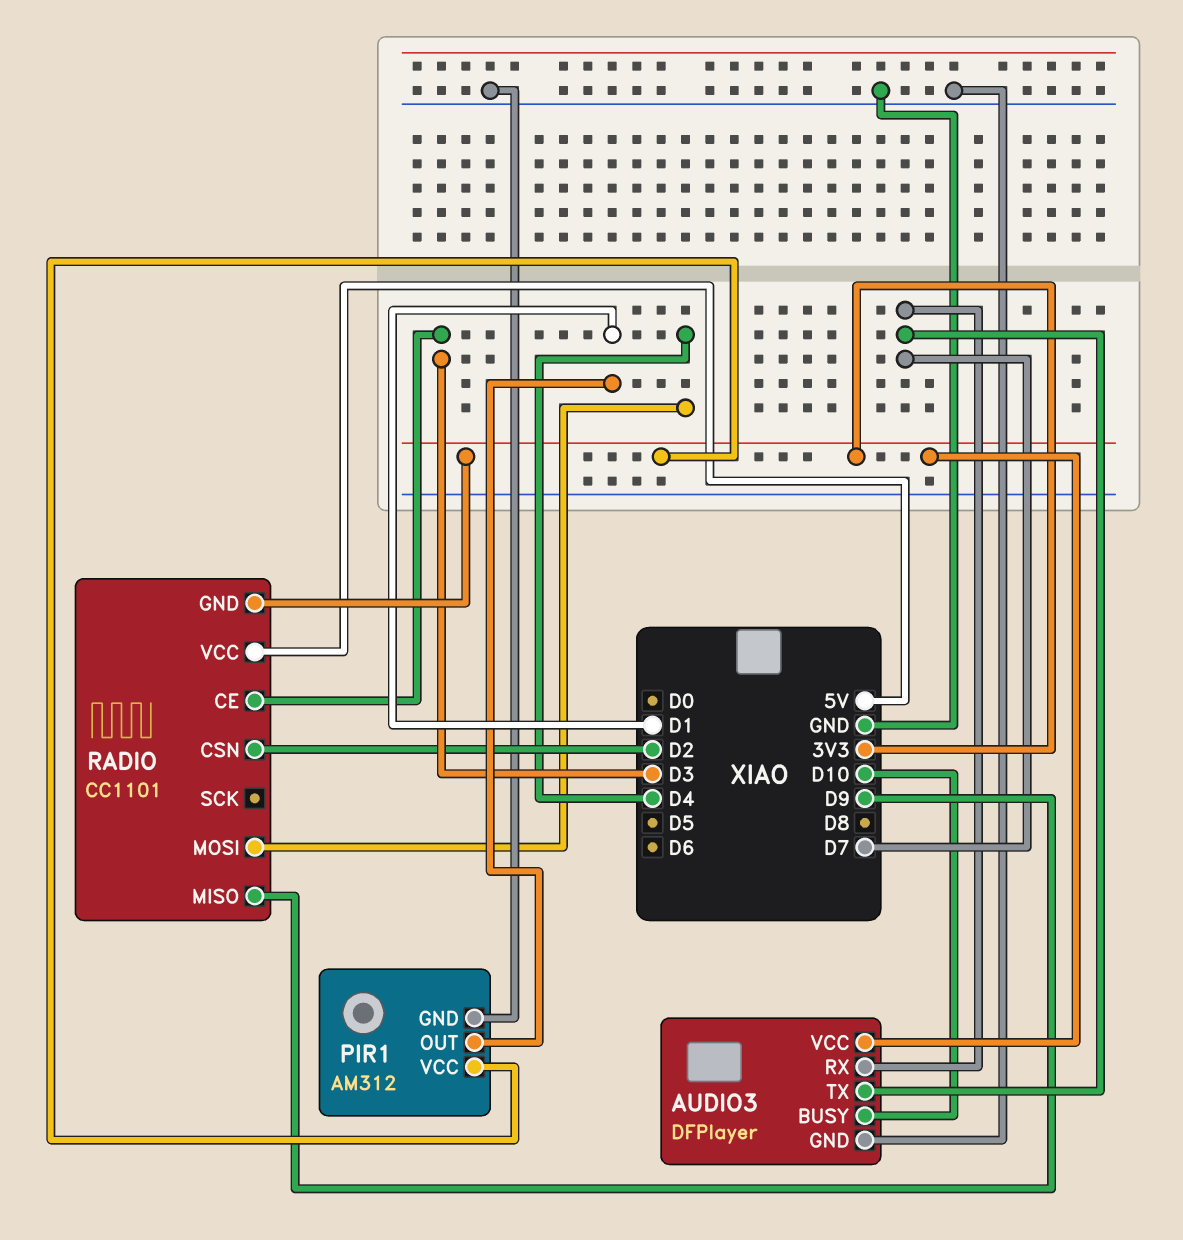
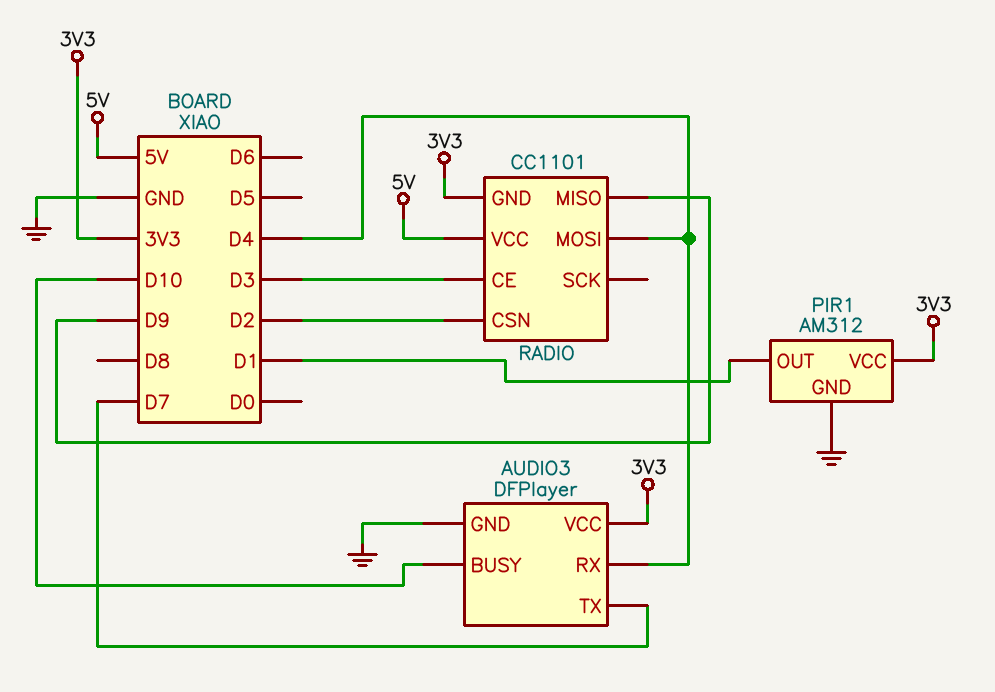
AUDIO3 pin RX: D7 -> D4

